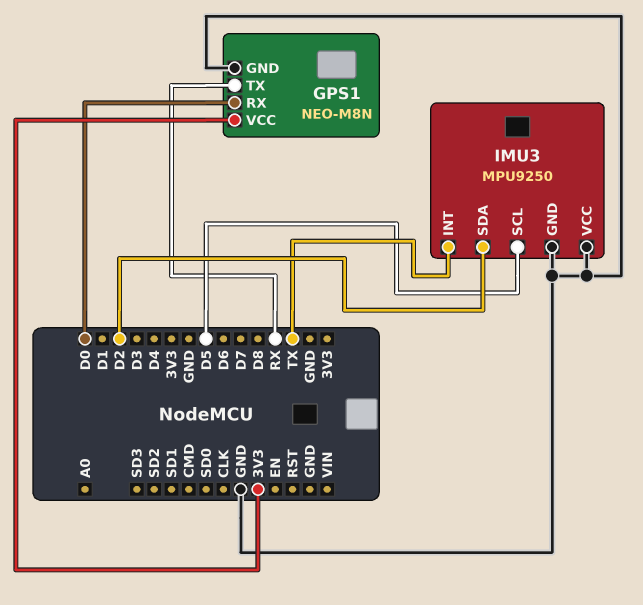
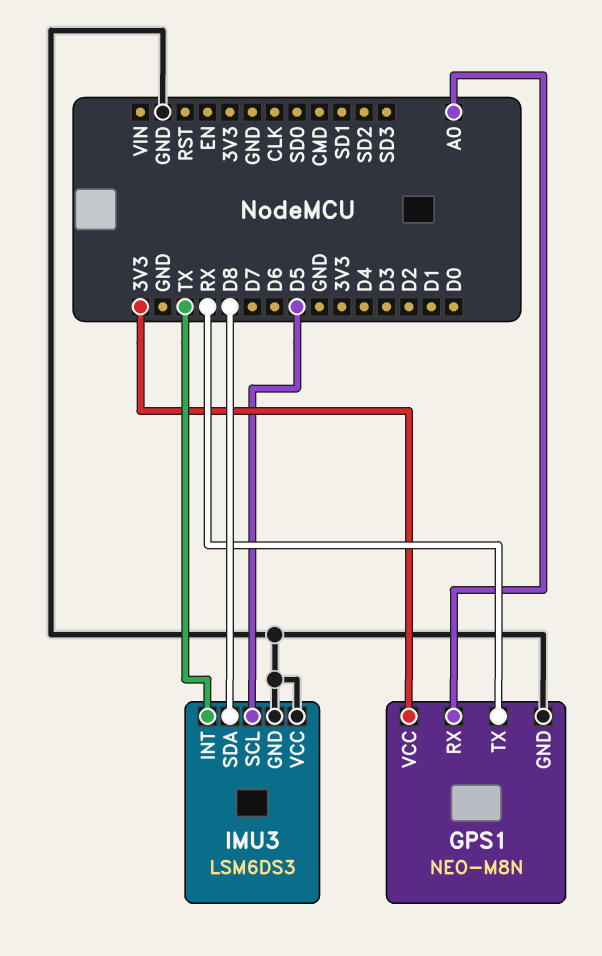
GPS1 pin RX: D0 -> A0
IMU3: MPU9250 -> LSM6DS3
IMU3 pin SDA: D2 -> D8

